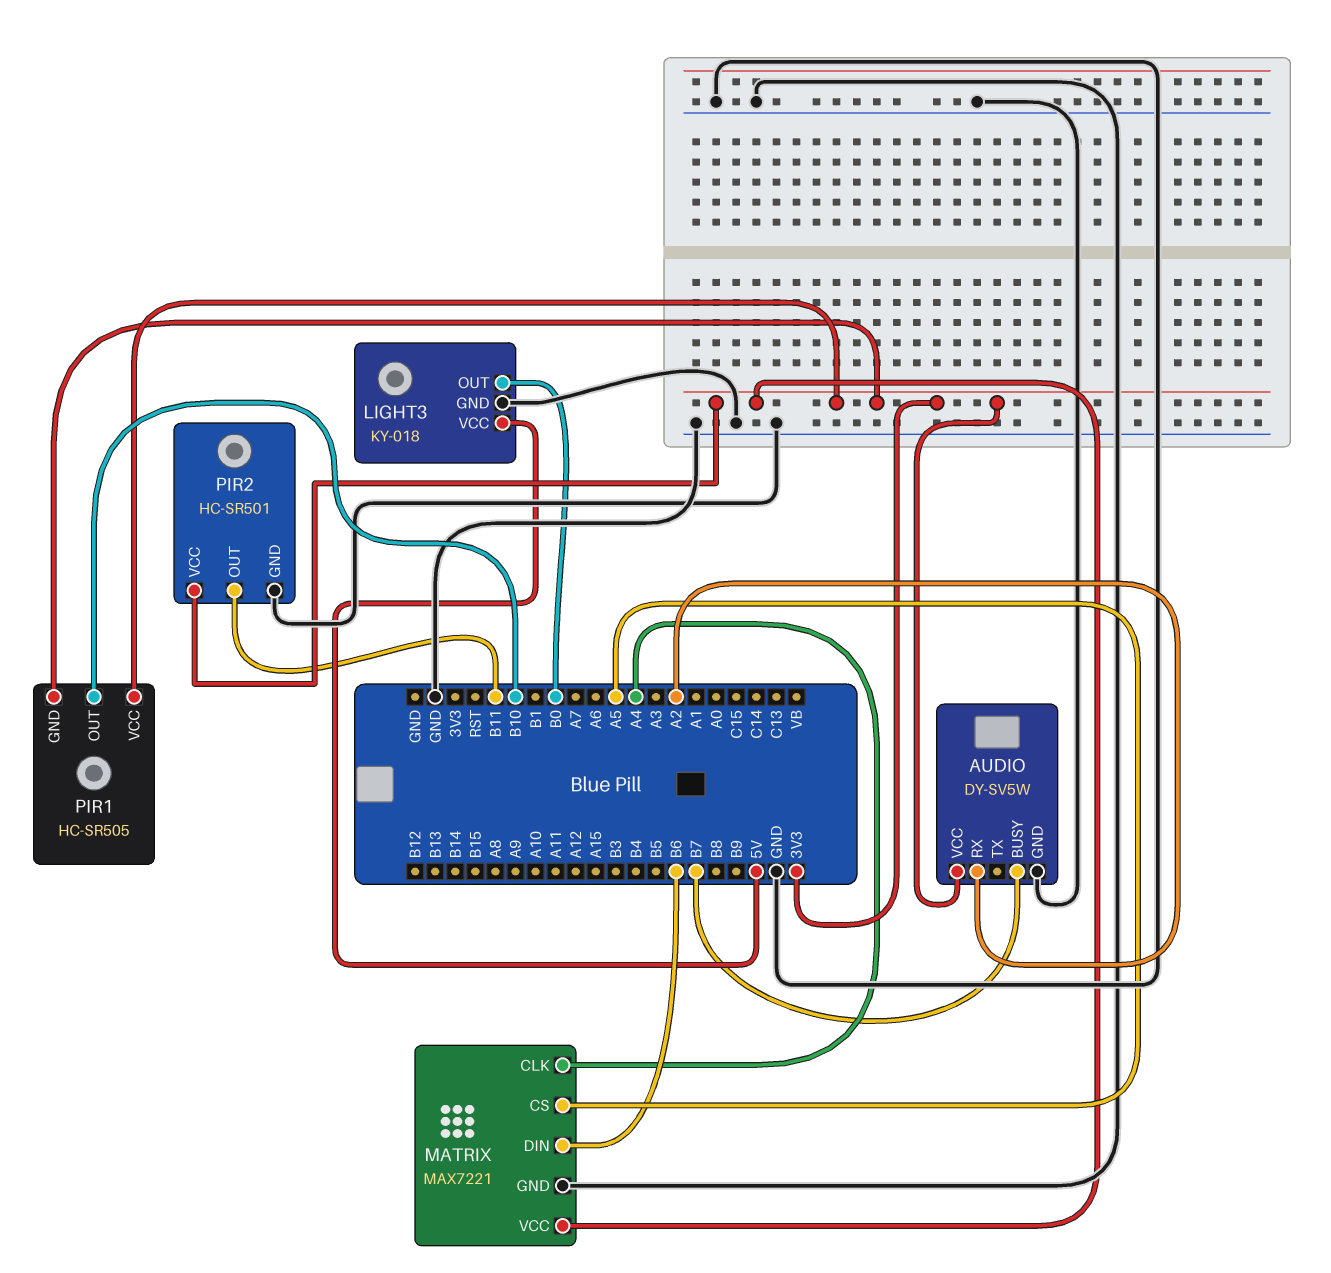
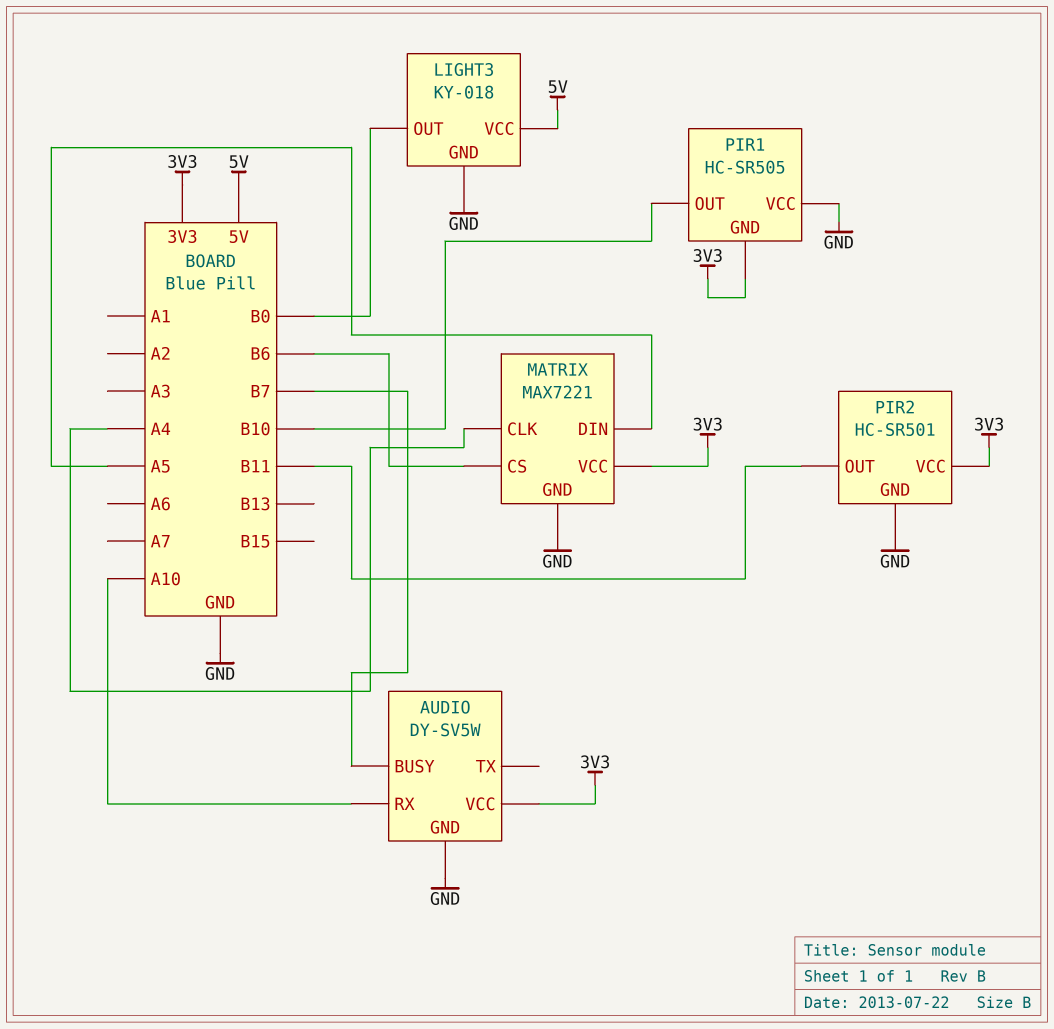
AUDIO pin RX: A2 -> A10
MATRIX pin CS: A5 -> B6
MATRIX pin DIN: B6 -> A5
PIR1 pin VCC: 3V3 -> GND

